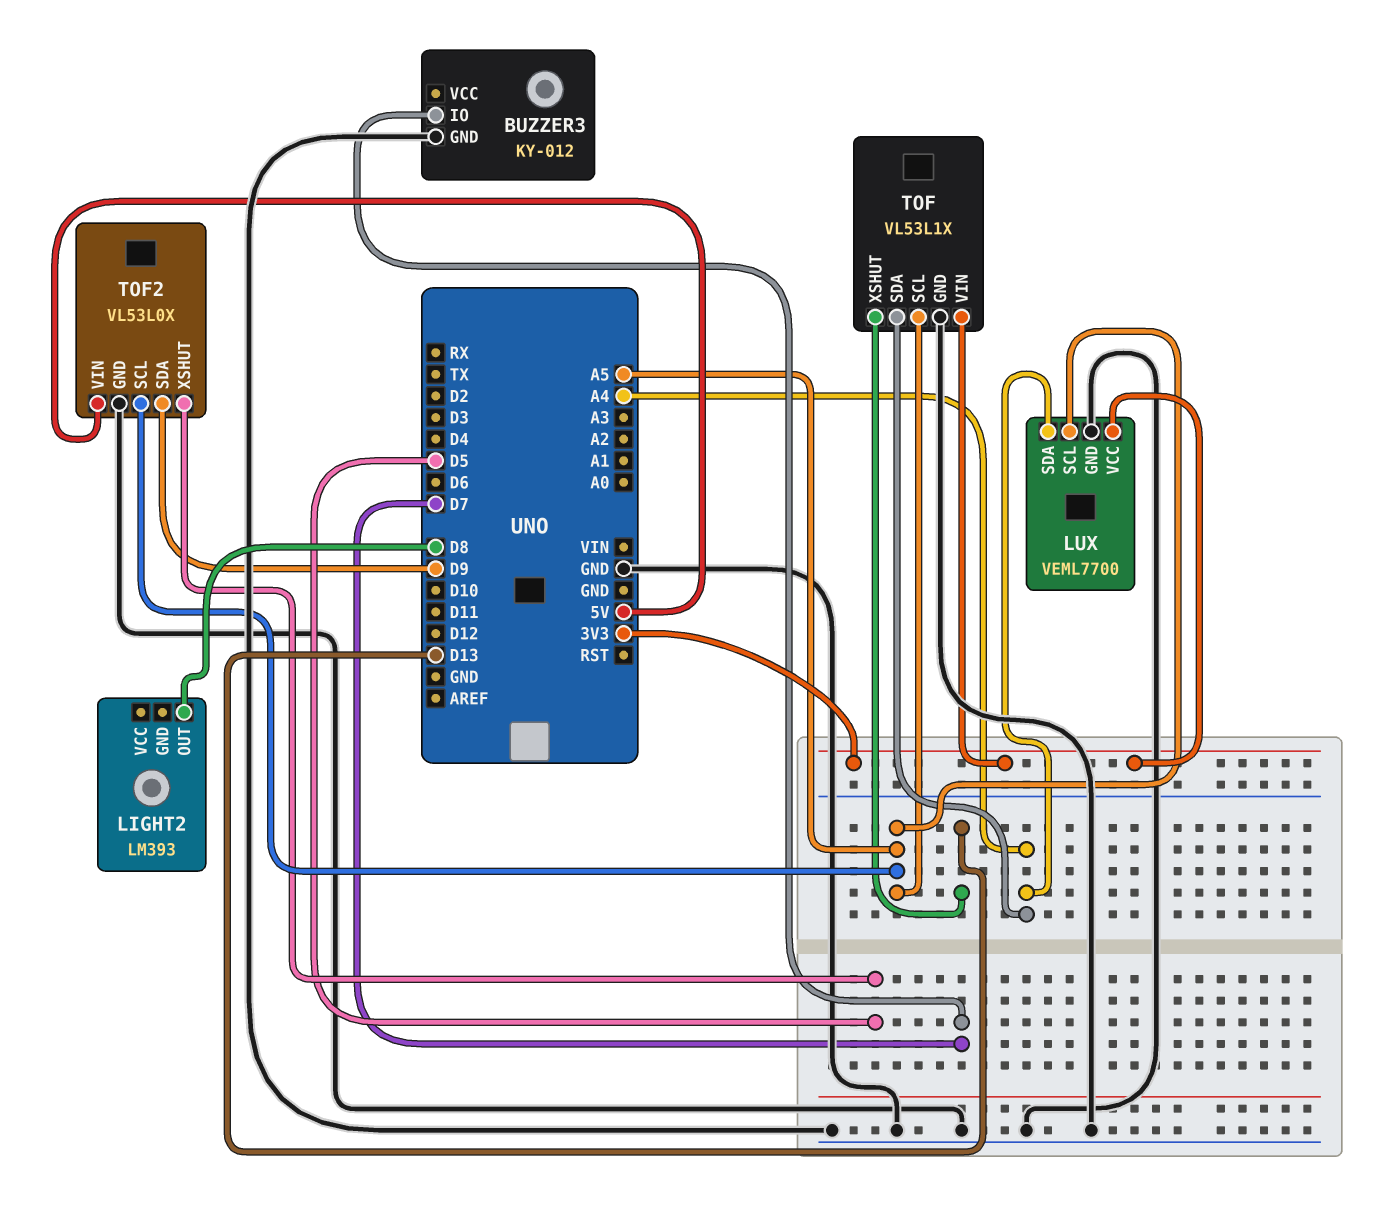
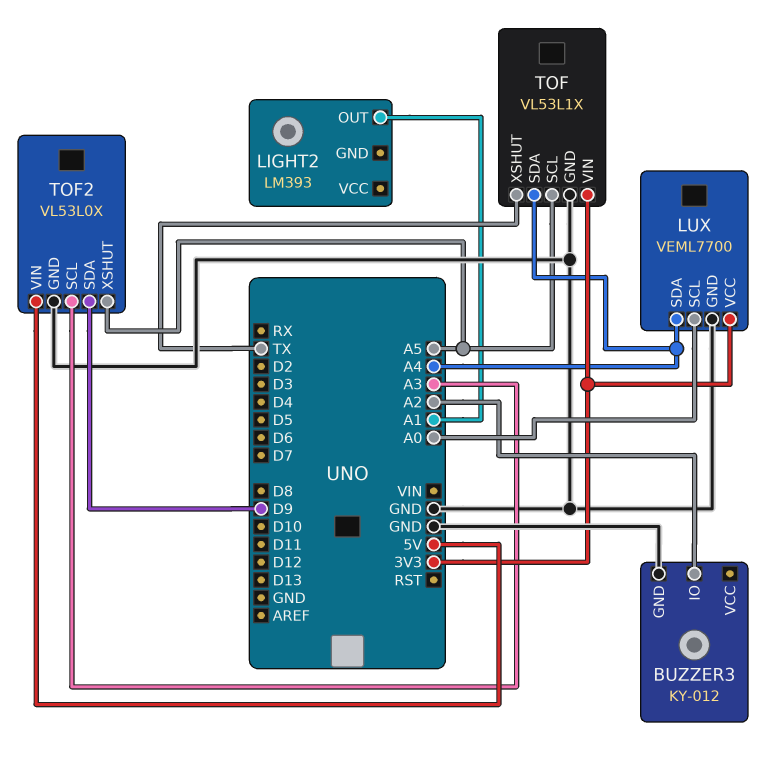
BUZZER3 pin IO: D7 -> A2
LIGHT2 pin OUT: D8 -> A1
LUX pin SCL: A5 -> A0
TOF pin XSHUT: D13 -> TX
TOF2 pin SCL: A5 -> A3
TOF2 pin XSHUT: D5 -> A5

